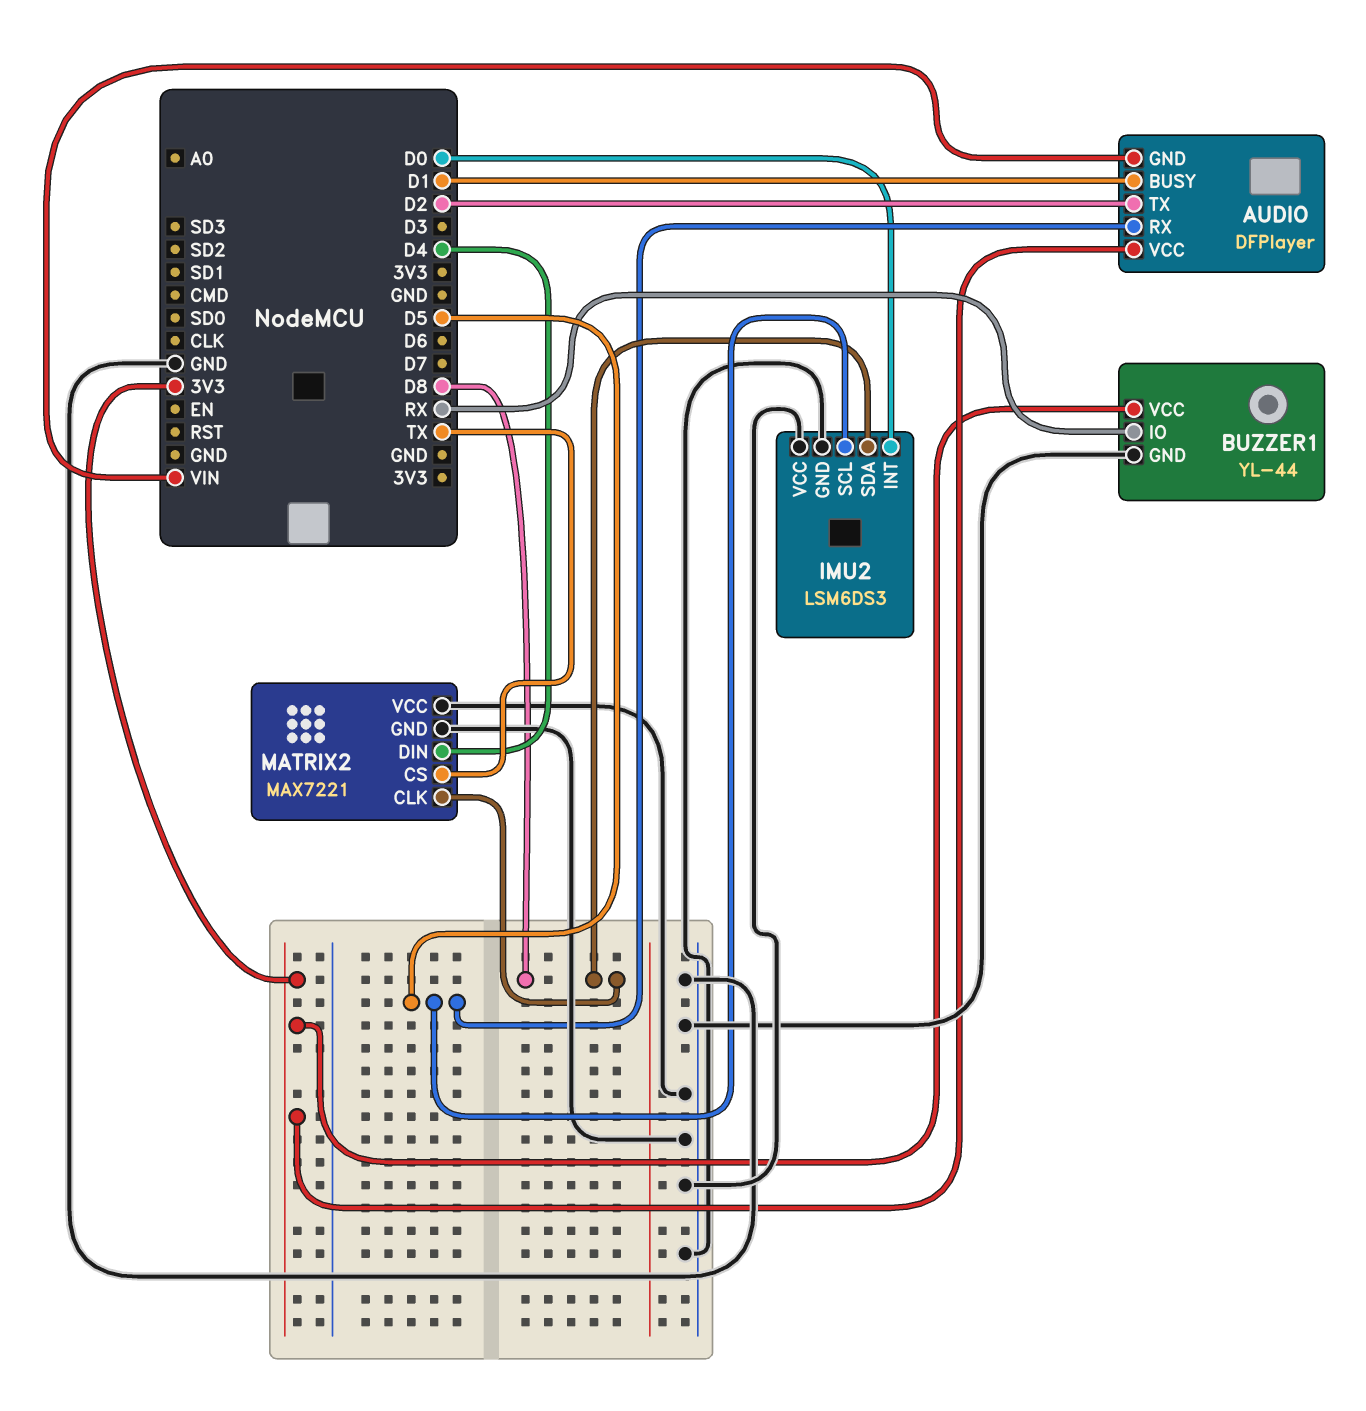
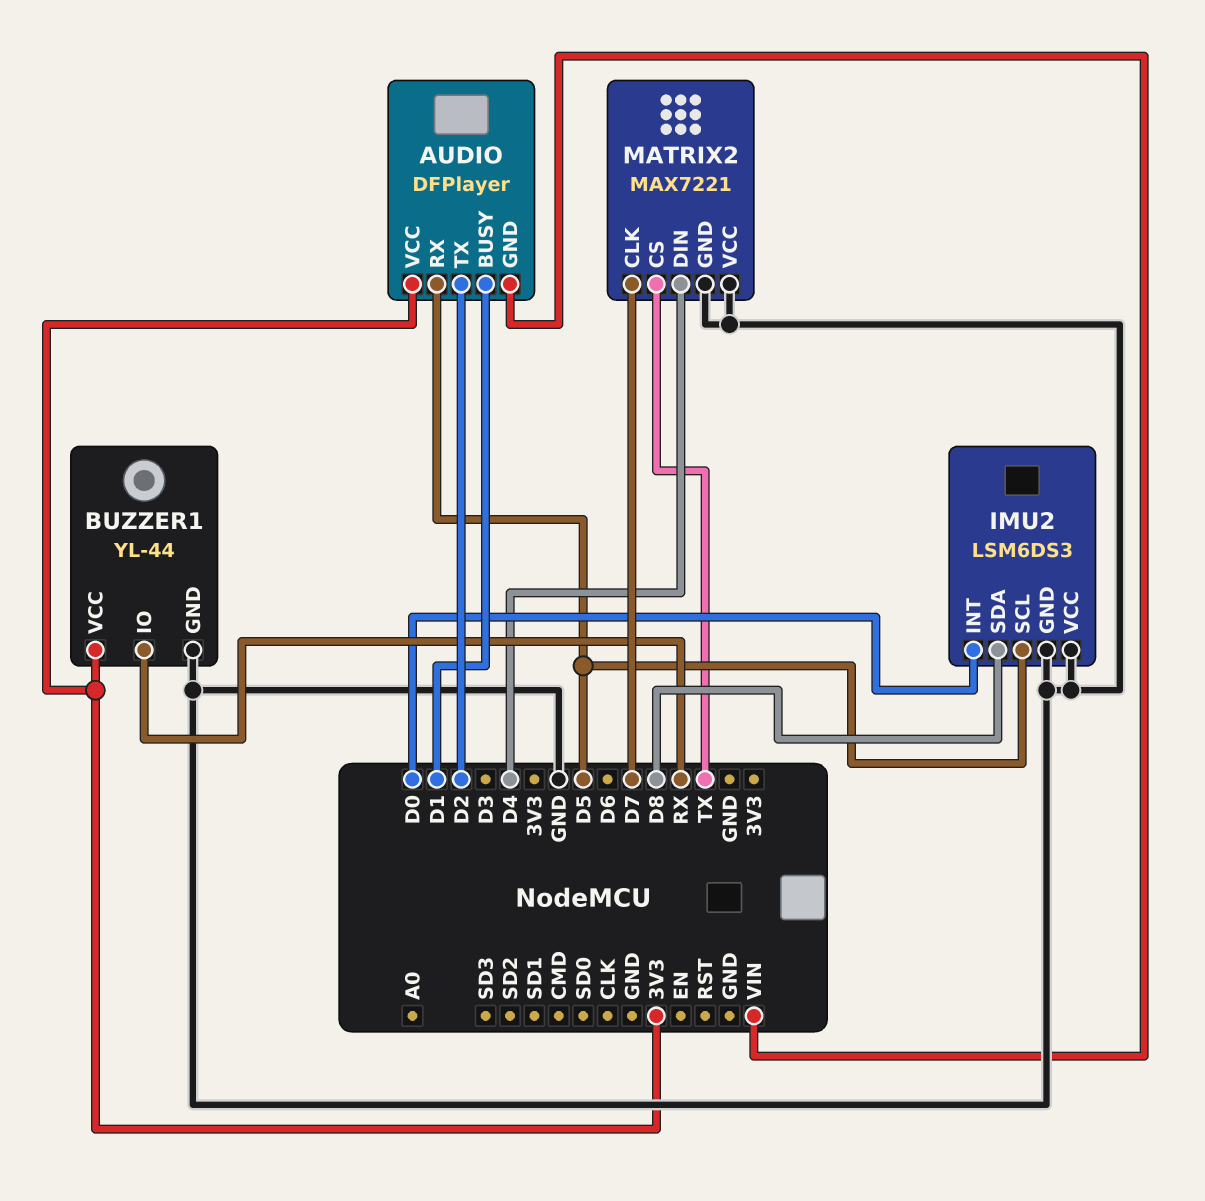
MATRIX2 pin CLK: D8 -> D7

